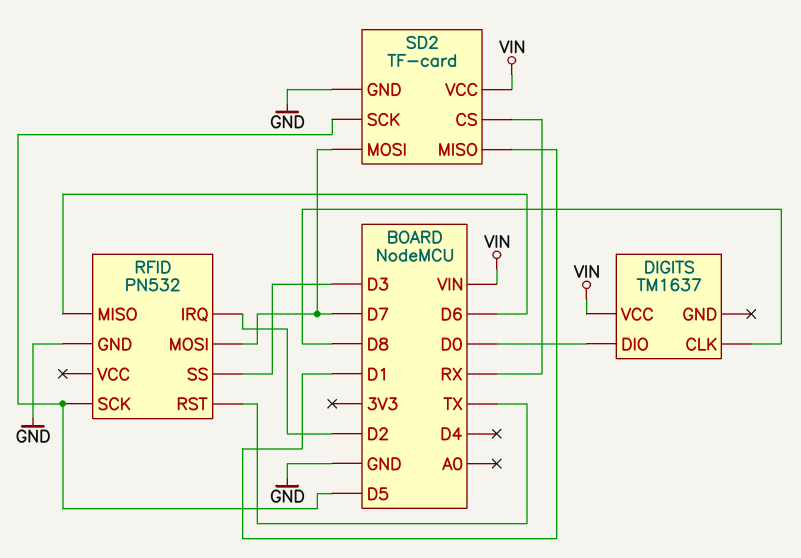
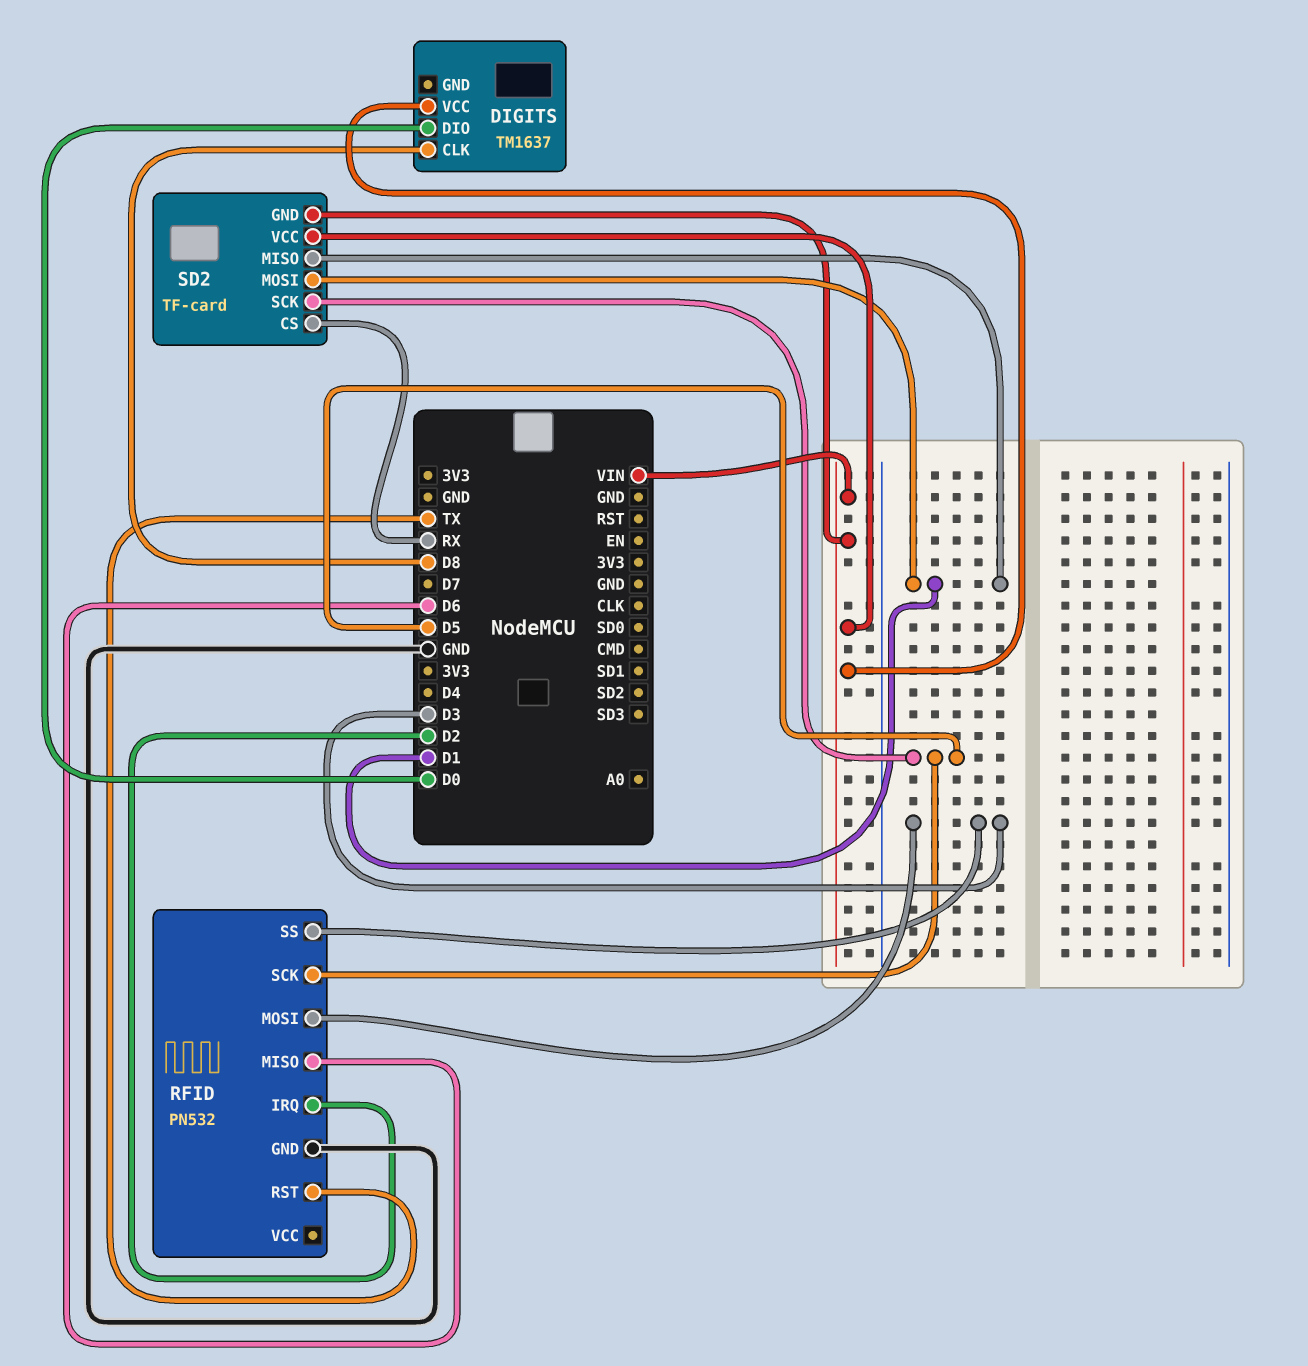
RFID pin MOSI: D7 -> D3
SD2 pin GND: GND -> VIN
SD2 pin MOSI: D7 -> D1

